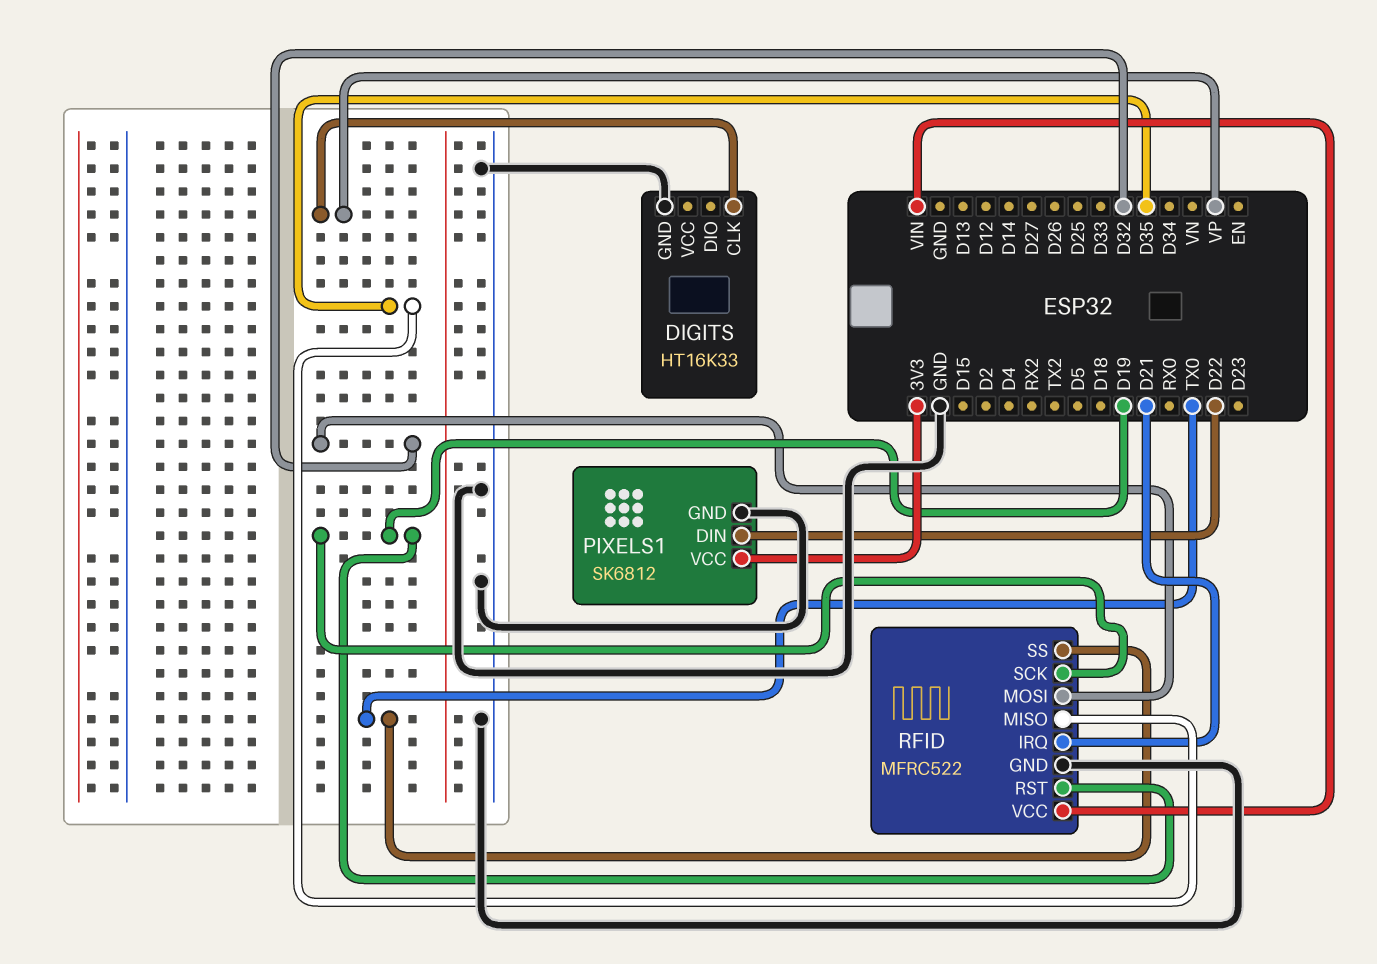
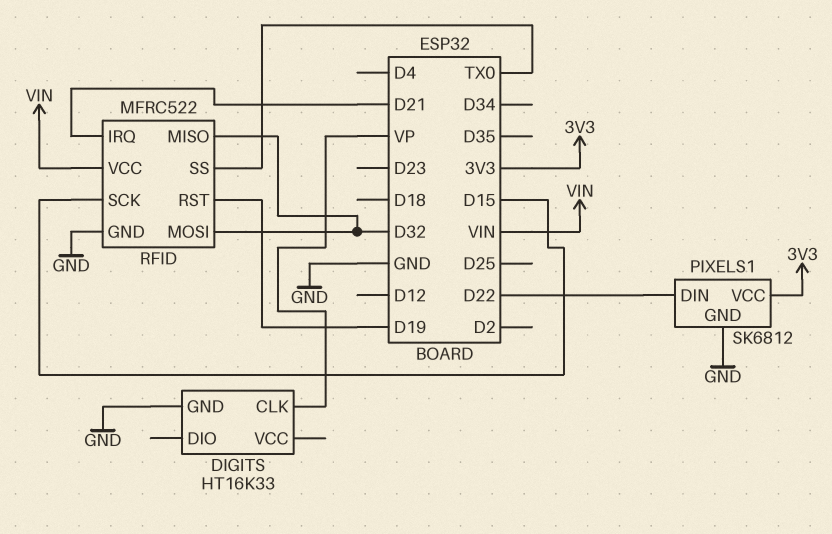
RFID pin MISO: D35 -> D32
RFID pin SCK: D19 -> D15

